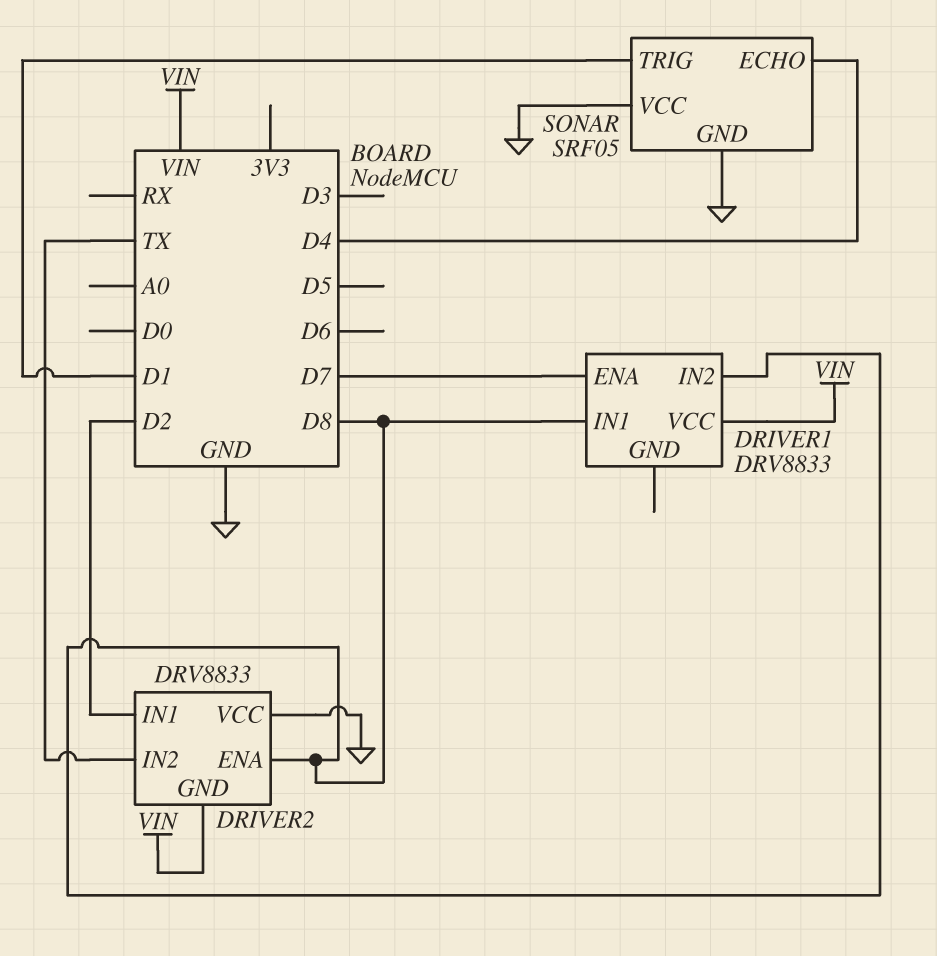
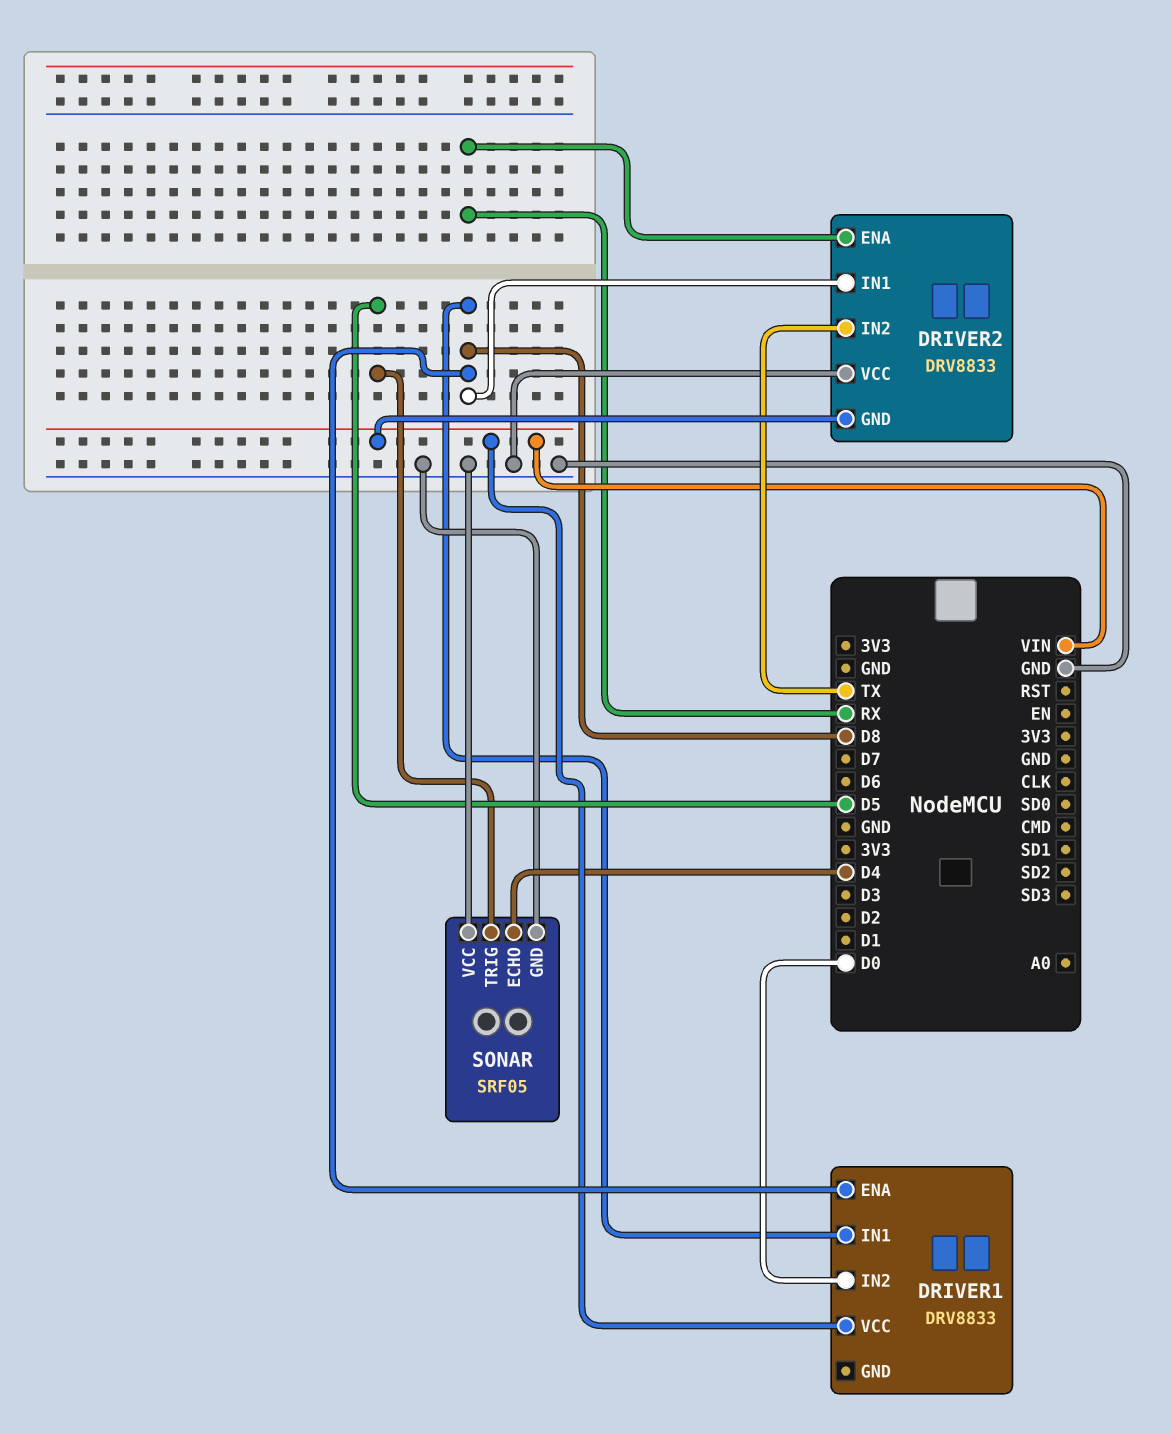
DRIVER1 pin ENA: D7 -> D8
DRIVER1 pin IN2: D8 -> D0
DRIVER2 pin ENA: D8 -> RX
DRIVER2 pin IN1: D2 -> D8
SONAR pin TRIG: D1 -> D5

